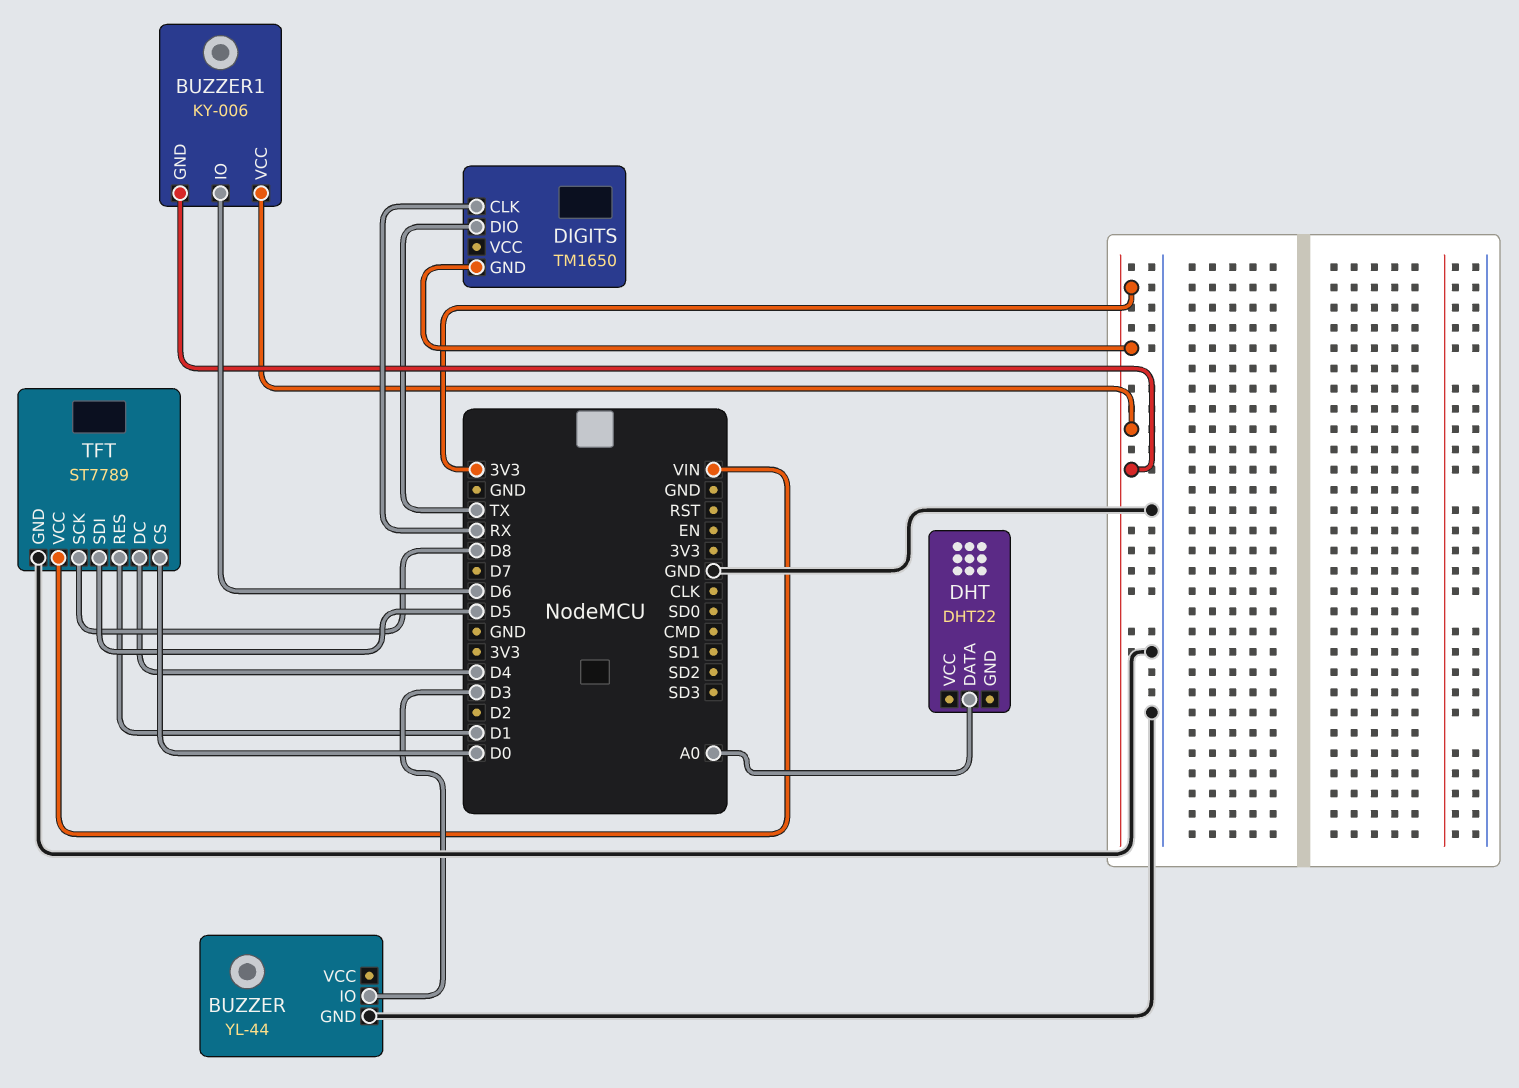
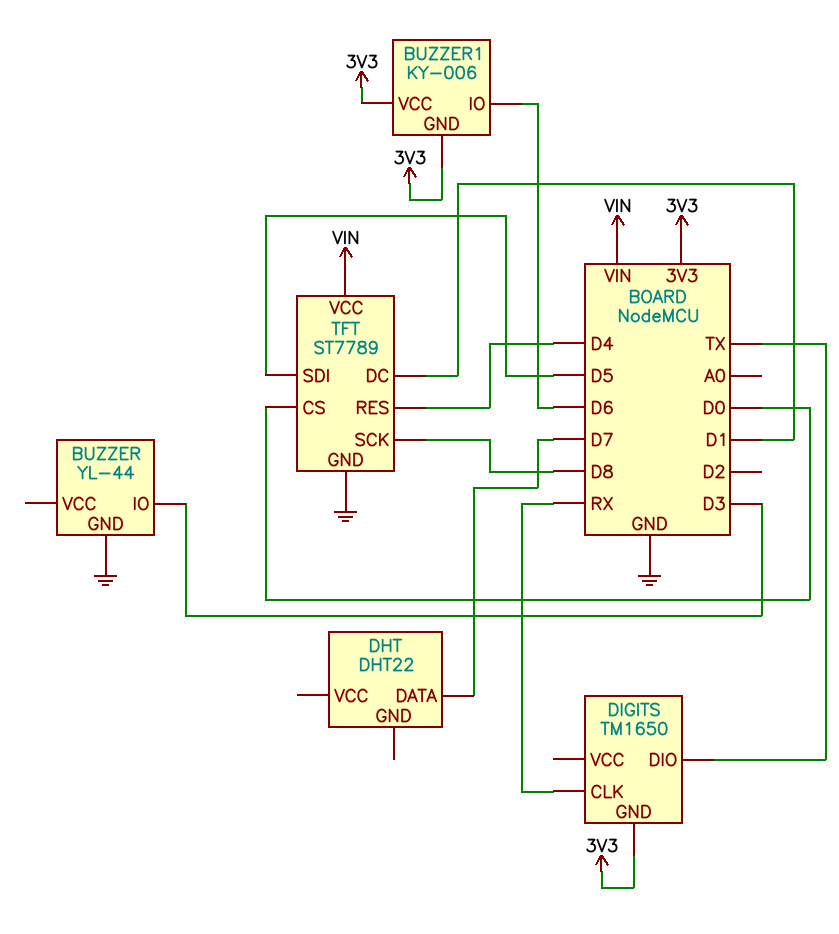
DHT pin DATA: A0 -> D7
TFT pin DC: D4 -> D1
TFT pin RES: D1 -> D4

